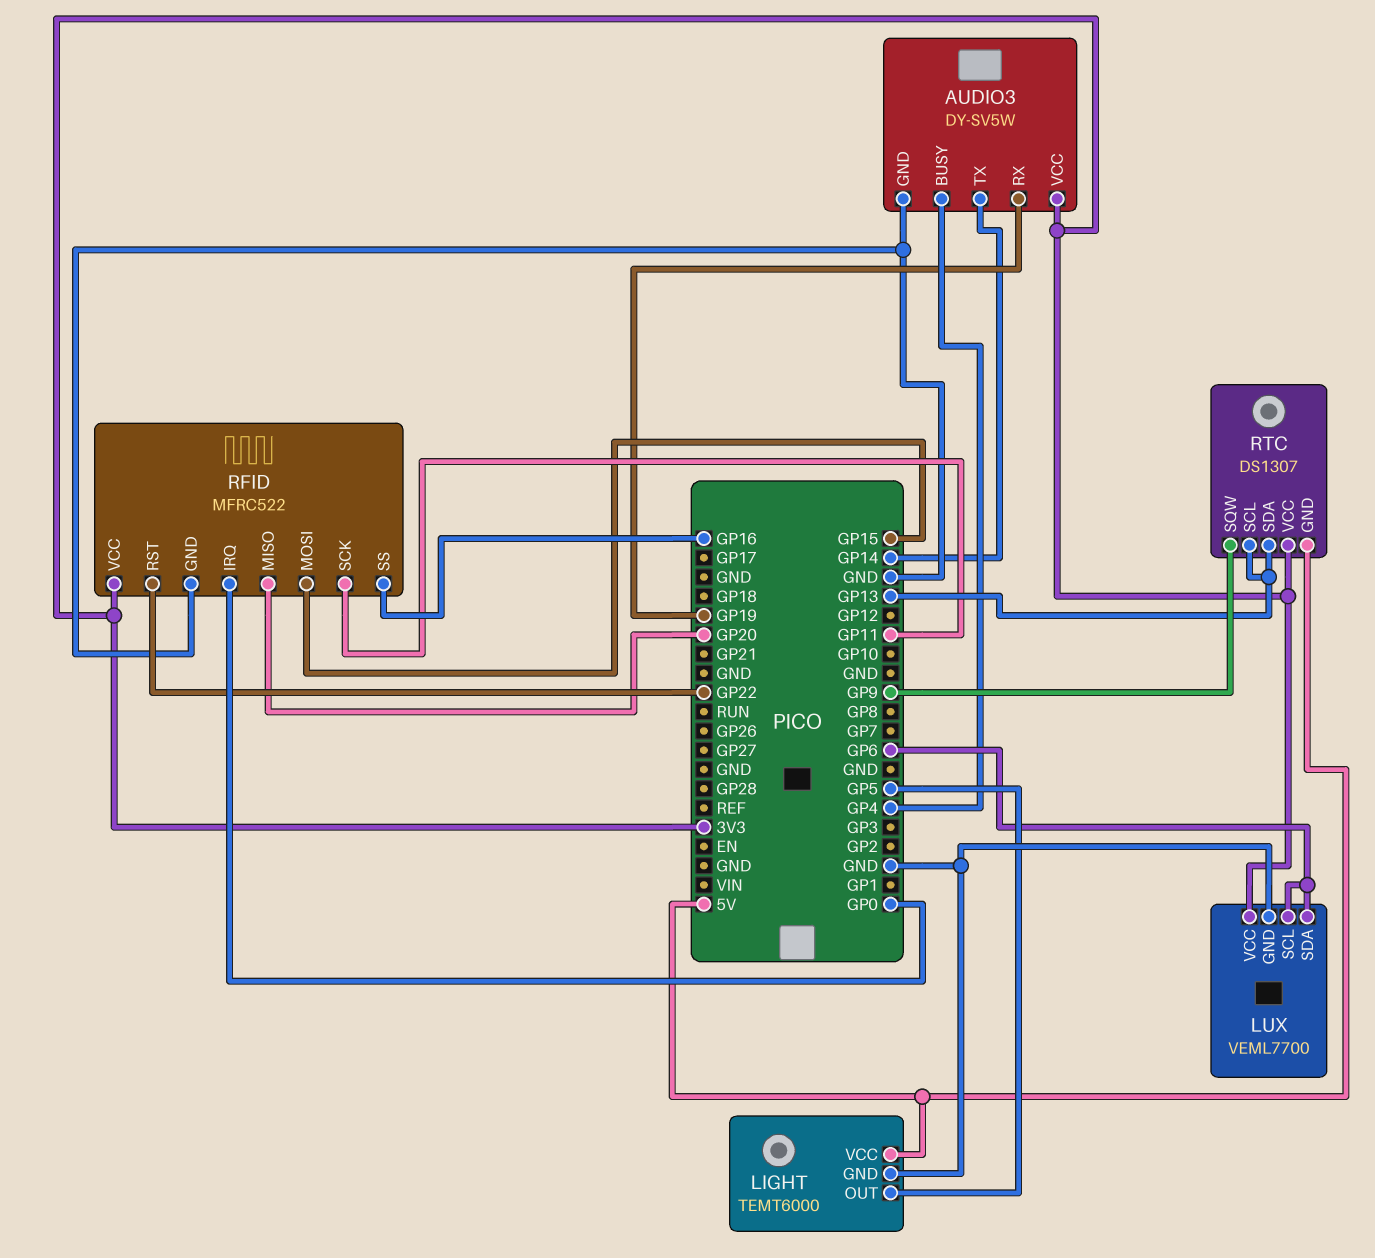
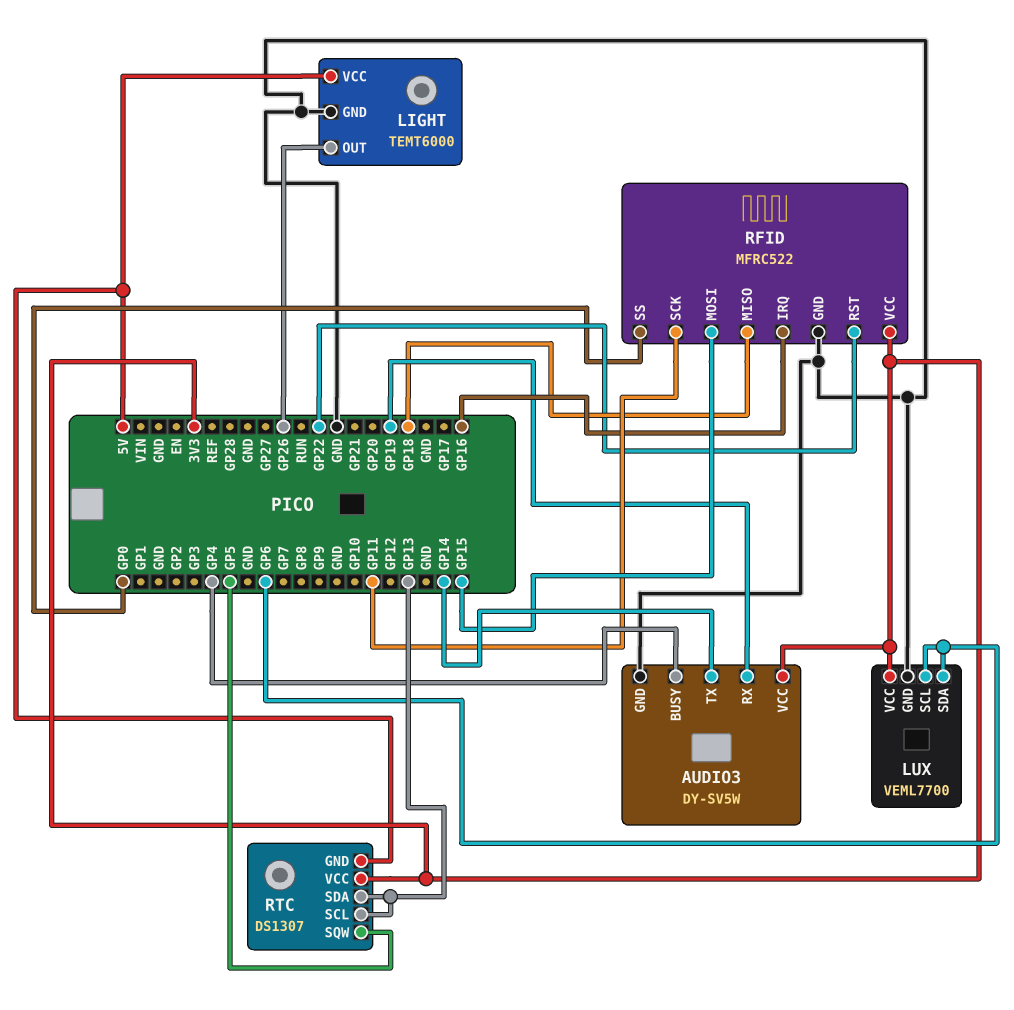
LIGHT pin OUT: GP5 -> GP26
RFID pin IRQ: GP0 -> GP16
RFID pin MISO: GP20 -> GP18
RFID pin SS: GP16 -> GP0
RTC pin SQW: GP9 -> GP5

